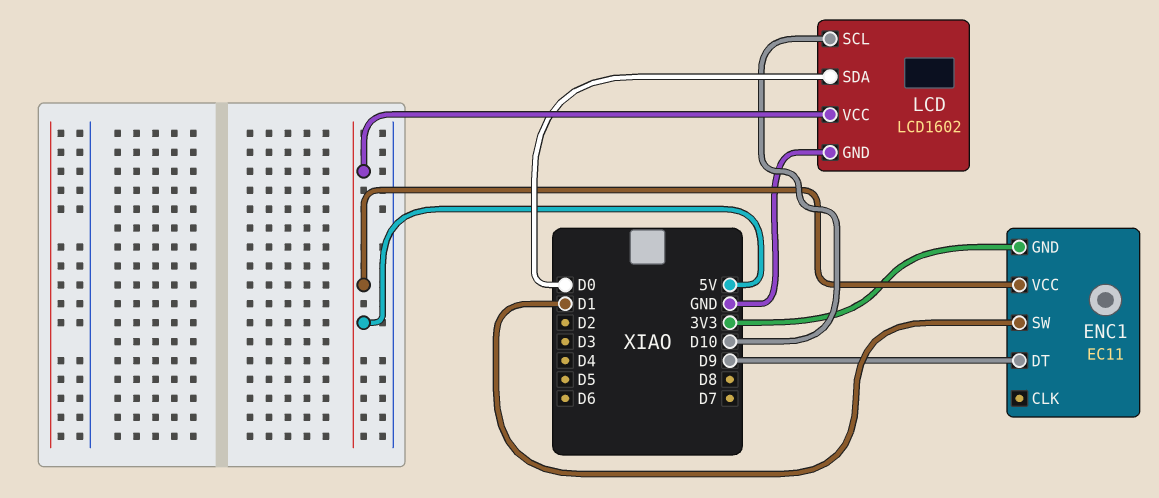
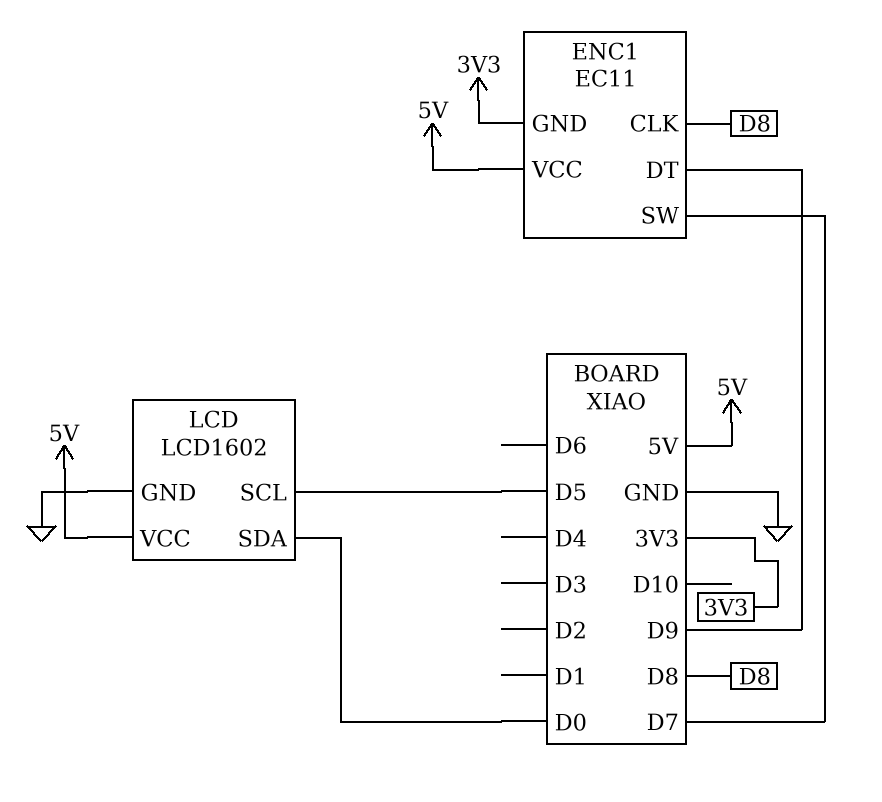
ENC1 pin CLK: none -> D8
ENC1 pin SW: D1 -> D7
LCD pin SCL: D10 -> D5

